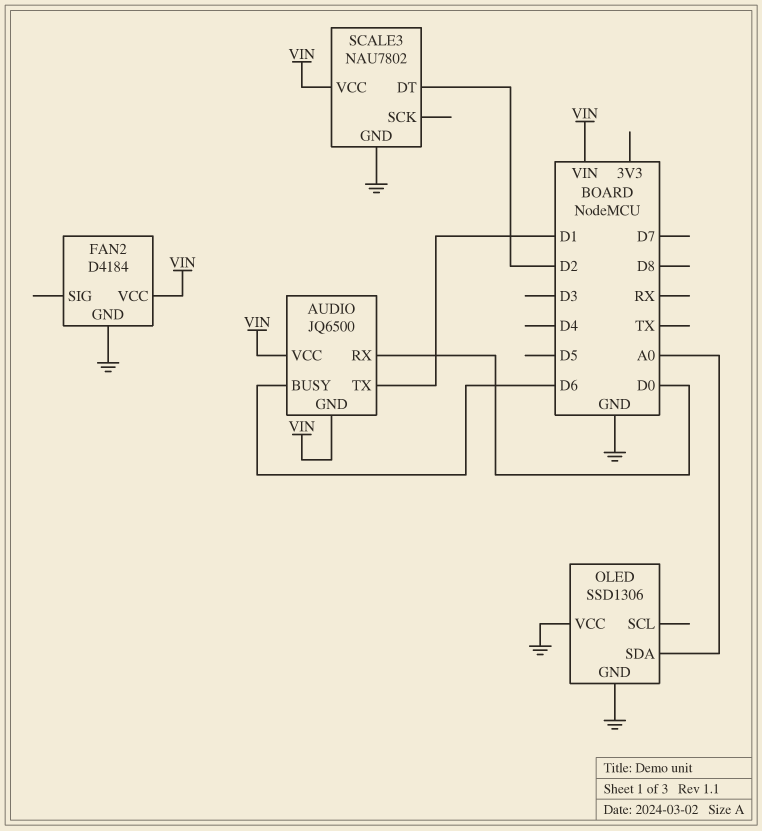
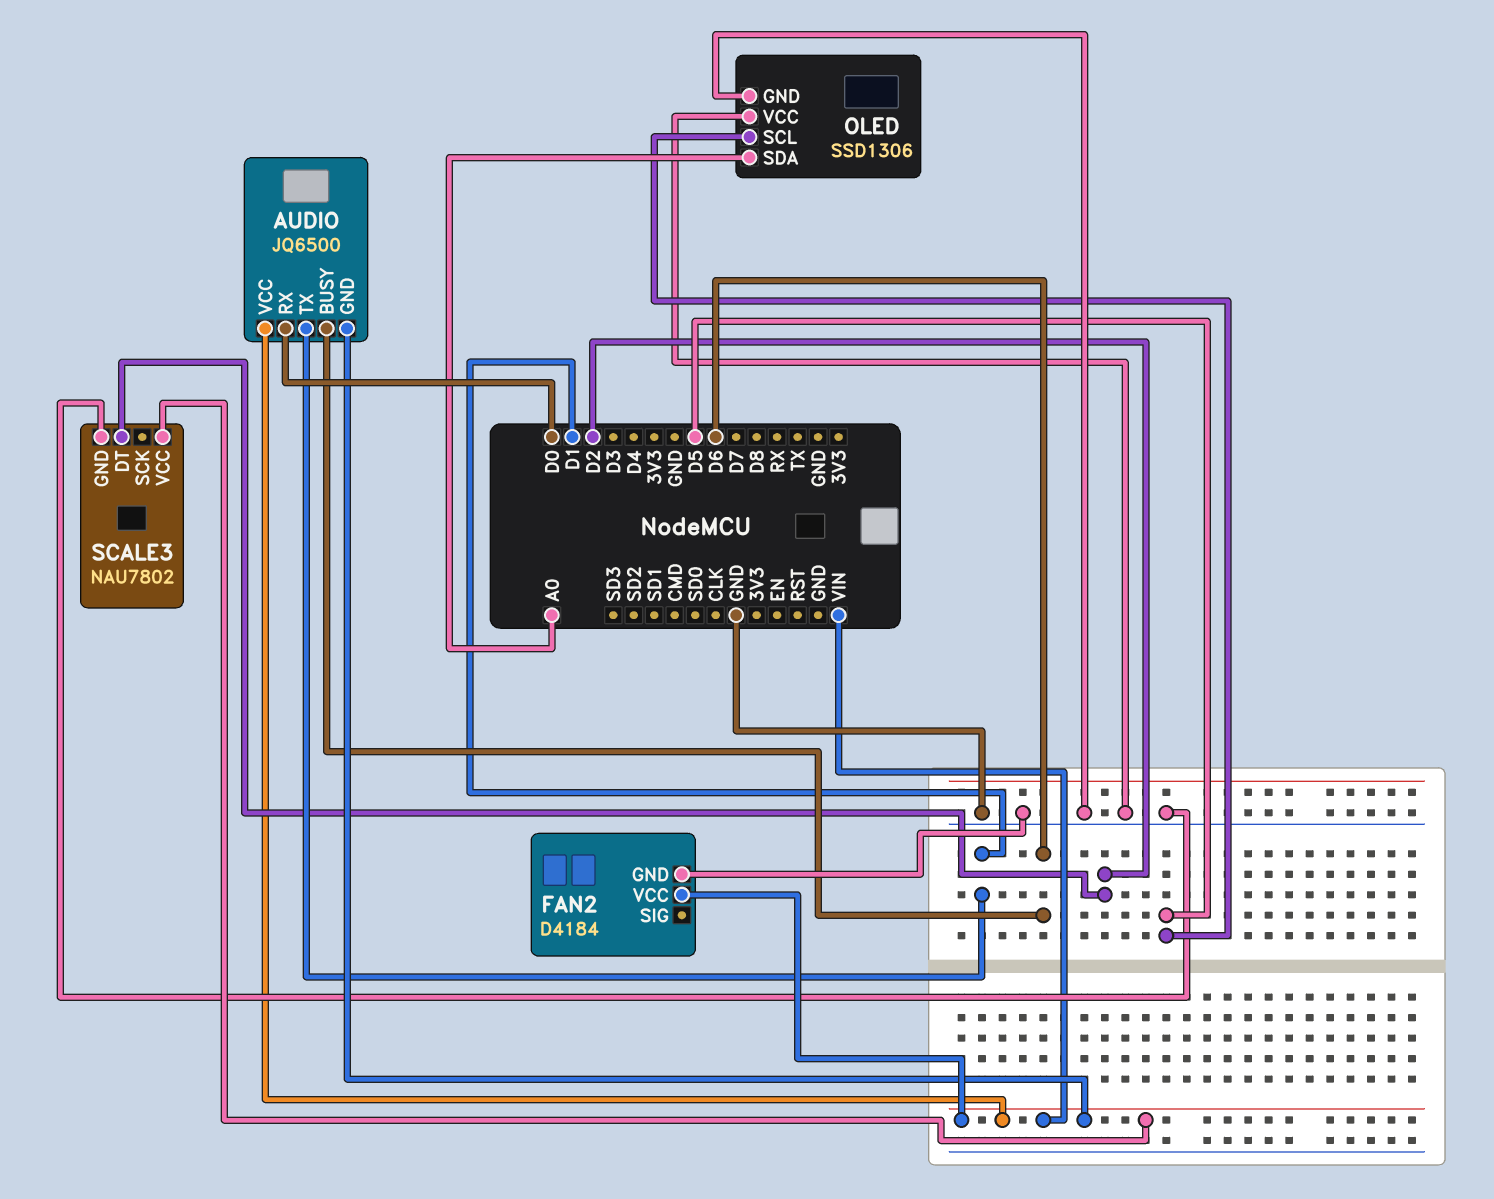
OLED pin SCL: none -> D5

